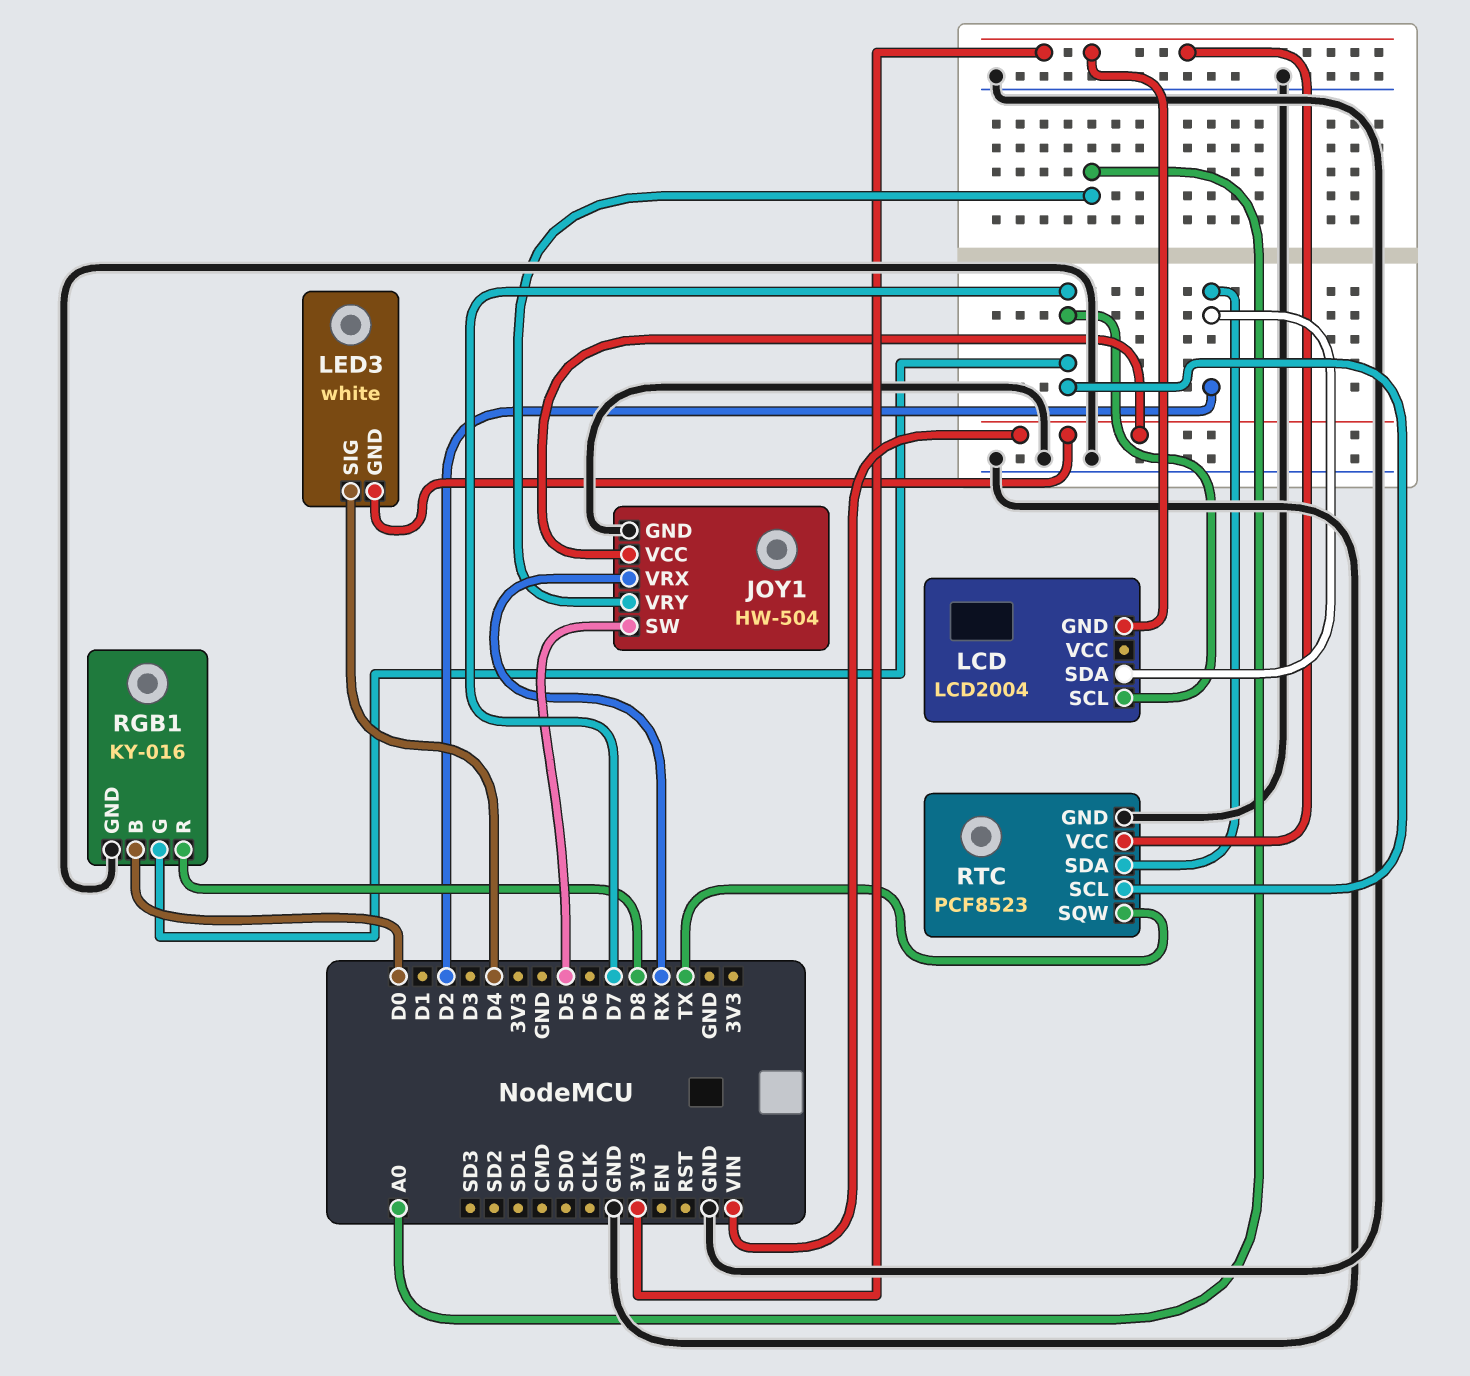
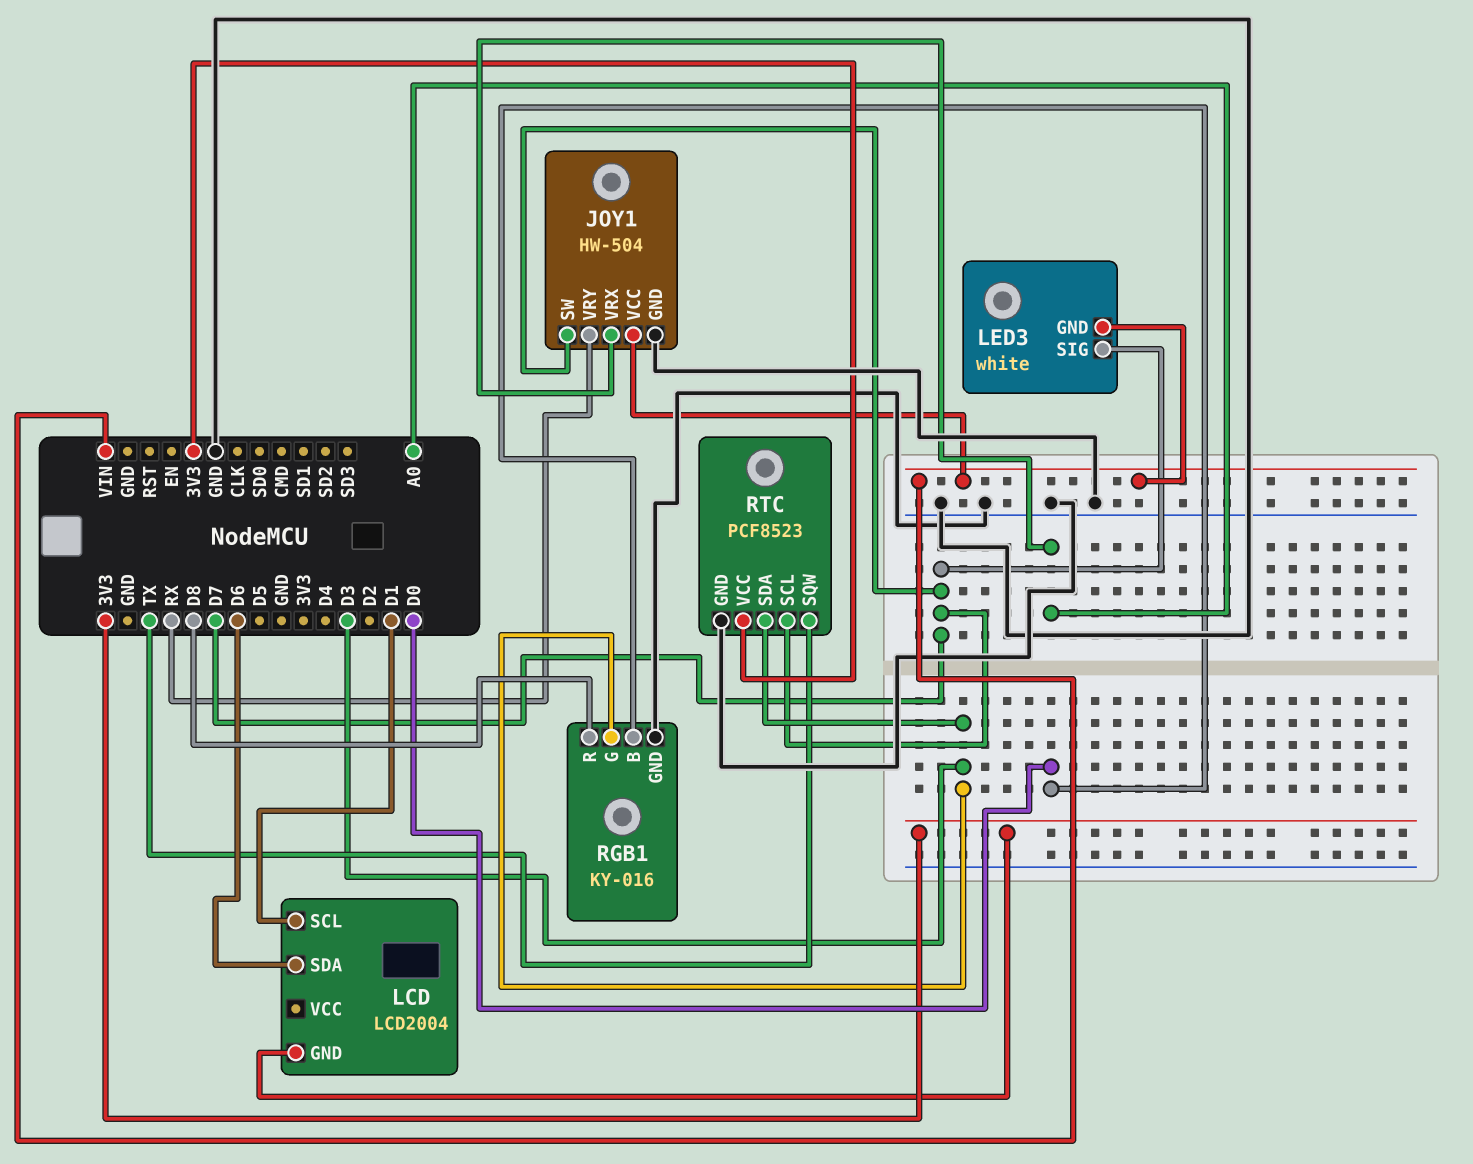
JOY1 pin SW: D5 -> D7
JOY1 pin VRX: RX -> A0
JOY1 pin VRY: A0 -> RX
LCD pin SCL: D7 -> D1
LCD pin SDA: D2 -> D6
LED3 pin SIG: D4 -> D7
RGB1 pin G: D7 -> D3
RTC pin SDA: D2 -> D3

